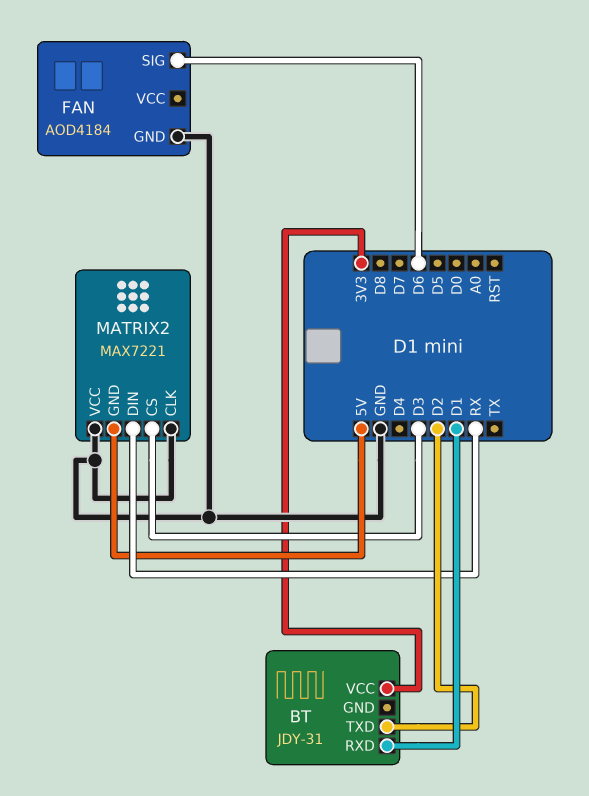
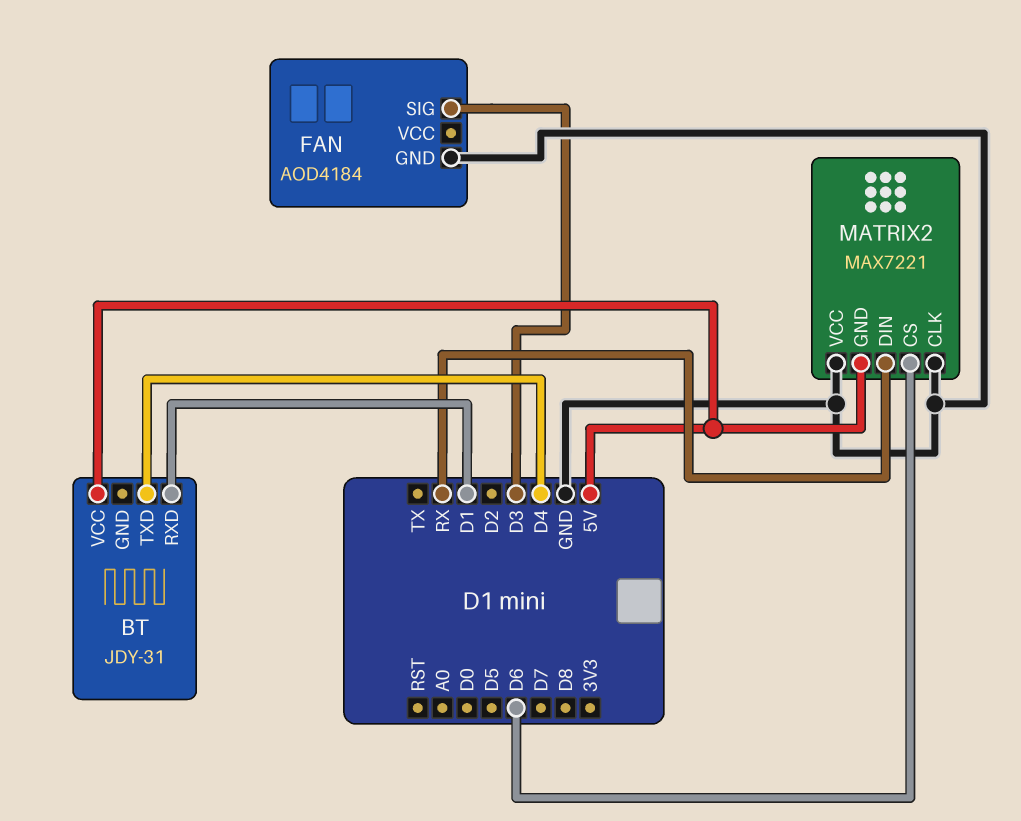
BT pin TXD: D2 -> D4
BT pin VCC: 3V3 -> 5V
FAN pin SIG: D6 -> D3
MATRIX2 pin CS: D3 -> D6

